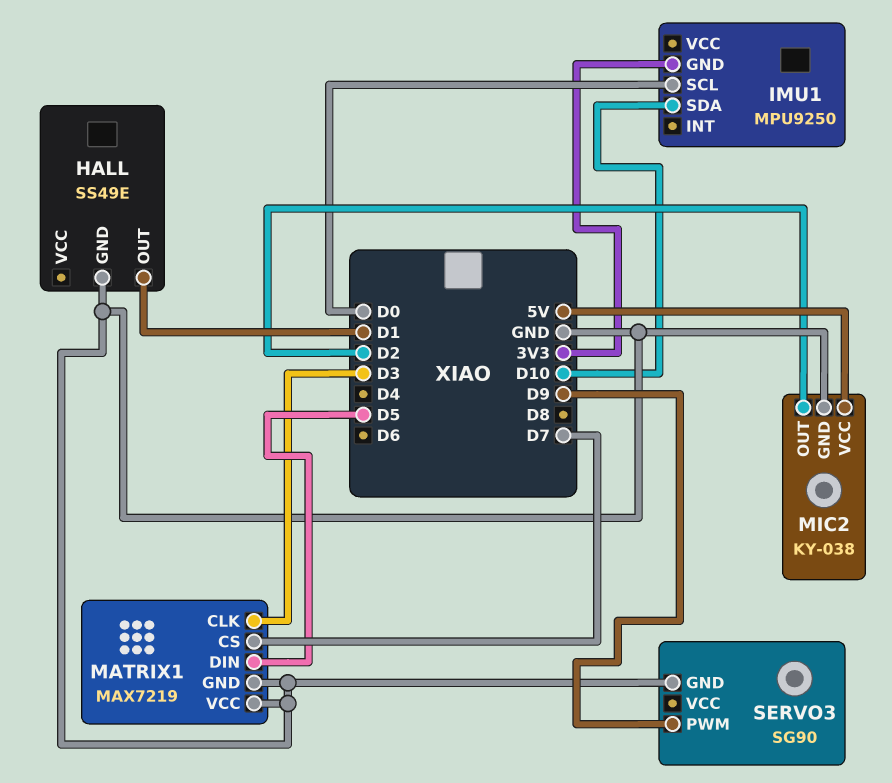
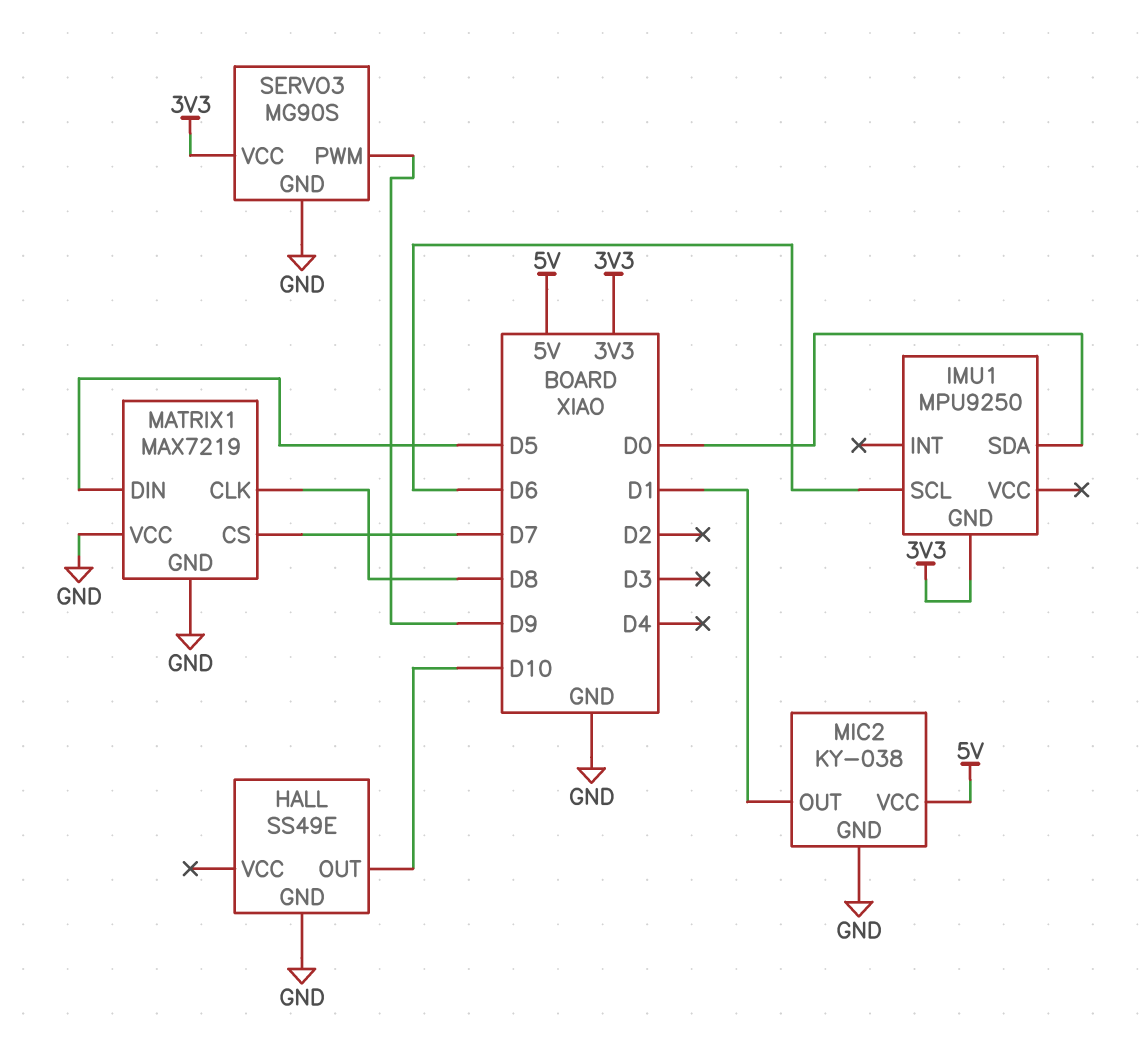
HALL pin OUT: D1 -> D10
IMU1 pin SCL: D0 -> D6
IMU1 pin SDA: D10 -> D0
MATRIX1 pin CLK: D3 -> D8
MIC2 pin OUT: D2 -> D1
SERVO3: SG90 -> MG90S
SERVO3 pin VCC: none -> 3V3

